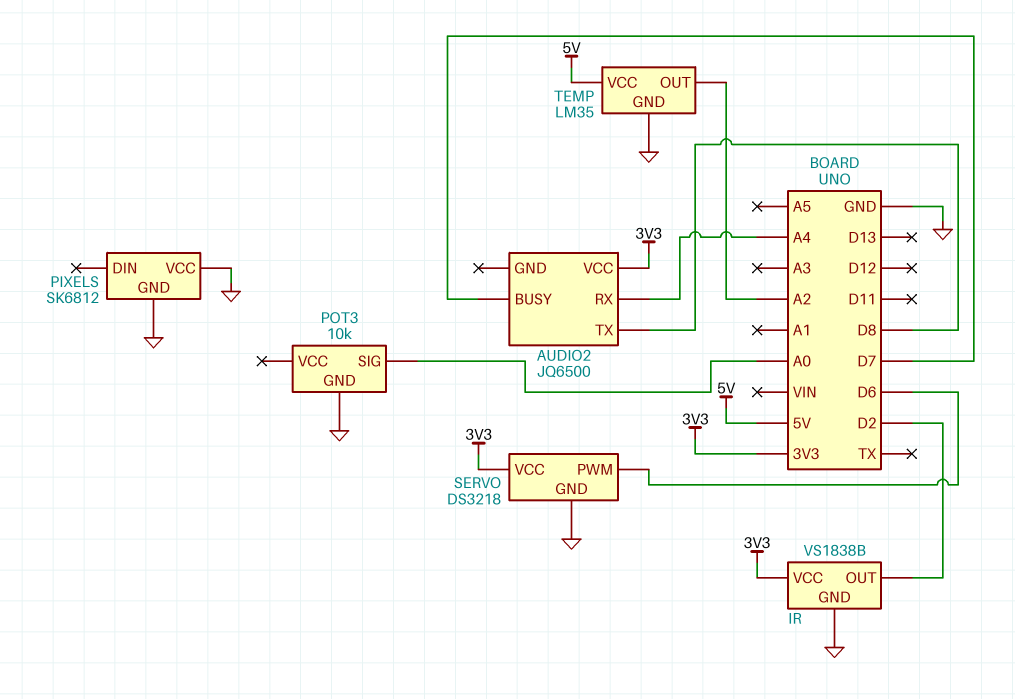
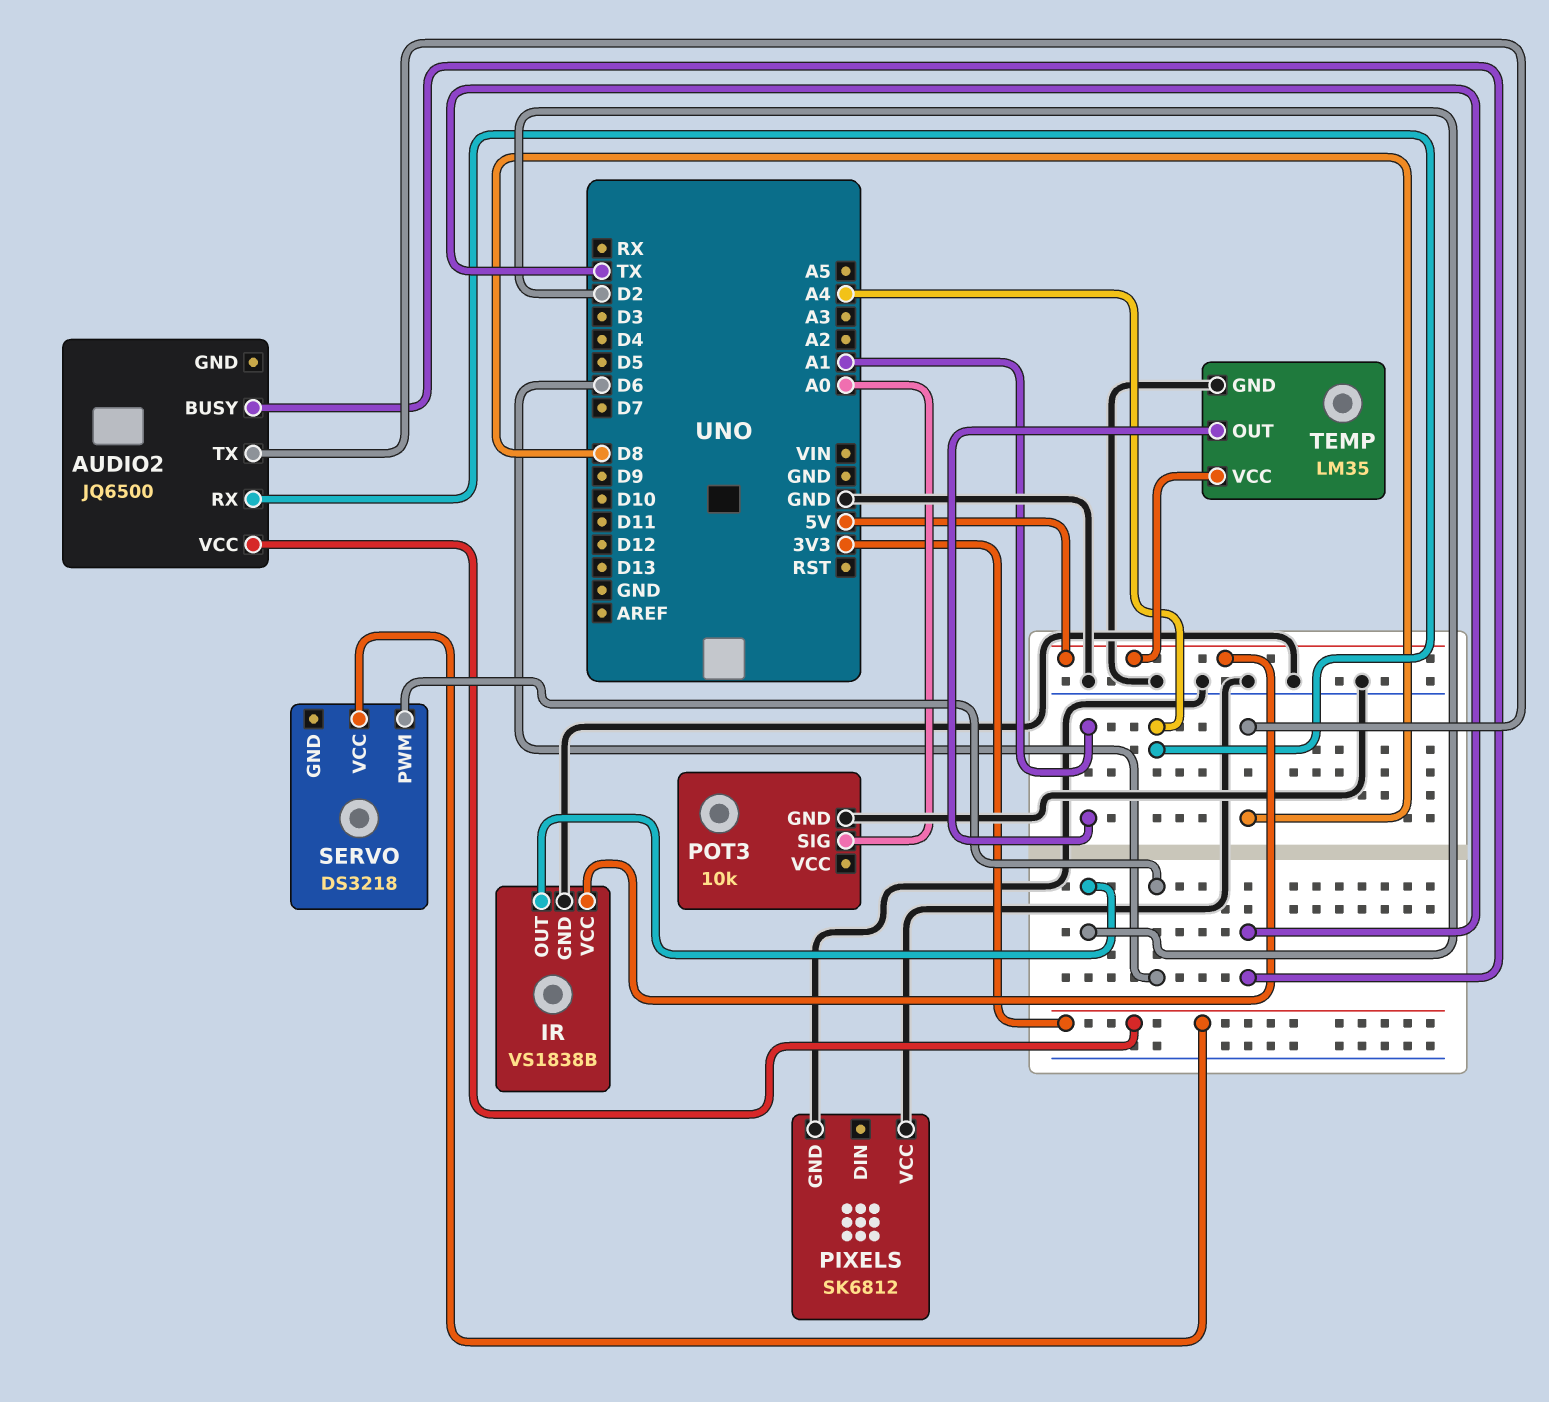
AUDIO2 pin BUSY: D7 -> TX
IR pin VCC: 3V3 -> 5V
SERVO pin GND: GND -> none
TEMP pin OUT: A2 -> A1

